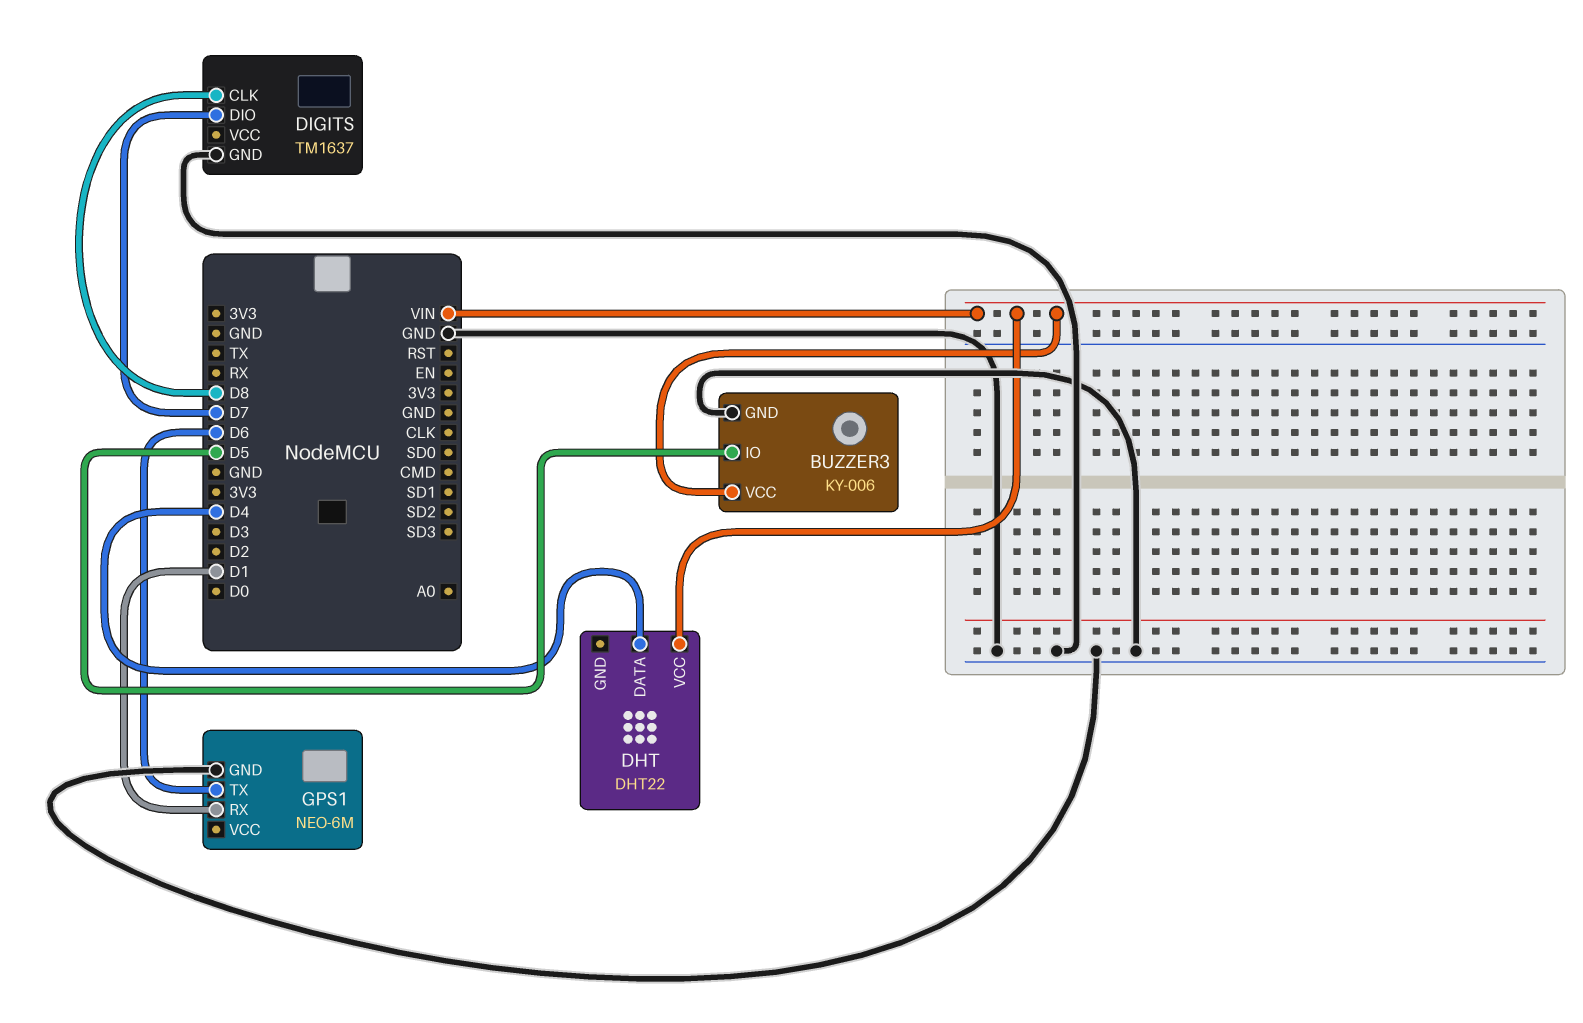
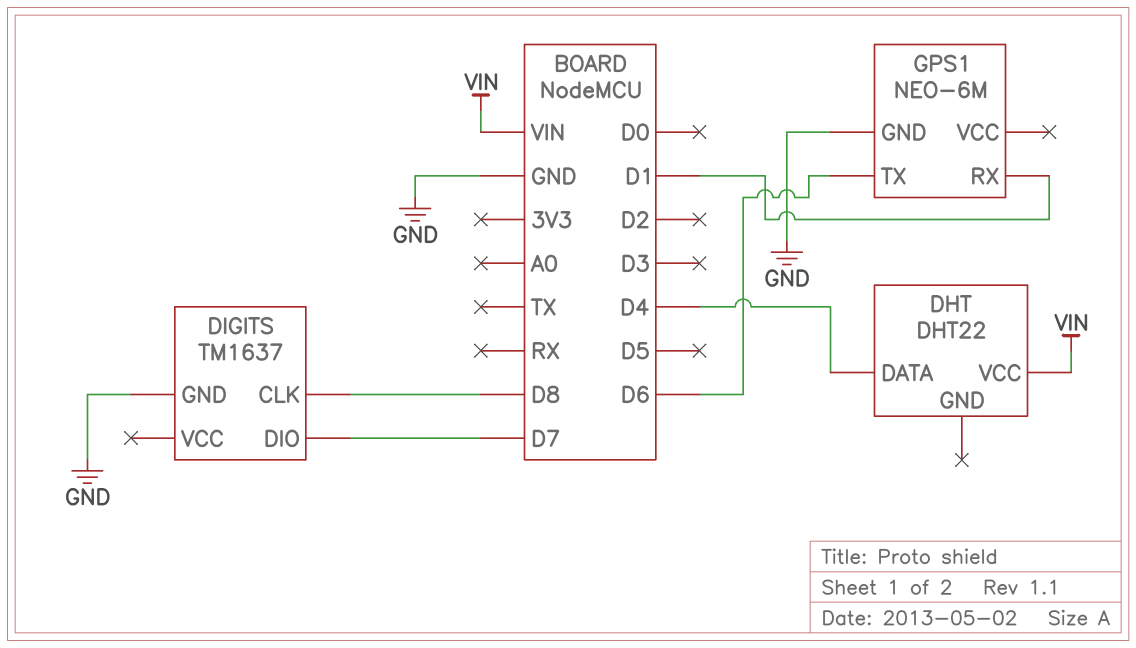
BUZZER3: KY-006 -> none
BUZZER3 pin GND: GND -> none
BUZZER3 pin IO: D5 -> none
BUZZER3 pin VCC: VIN -> none

